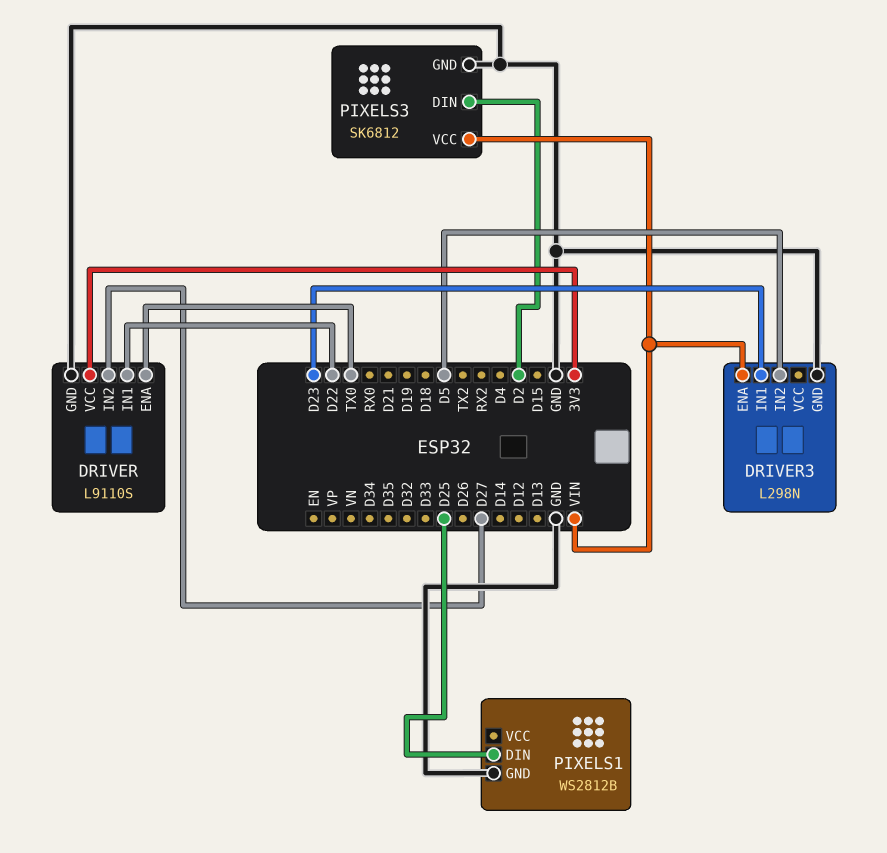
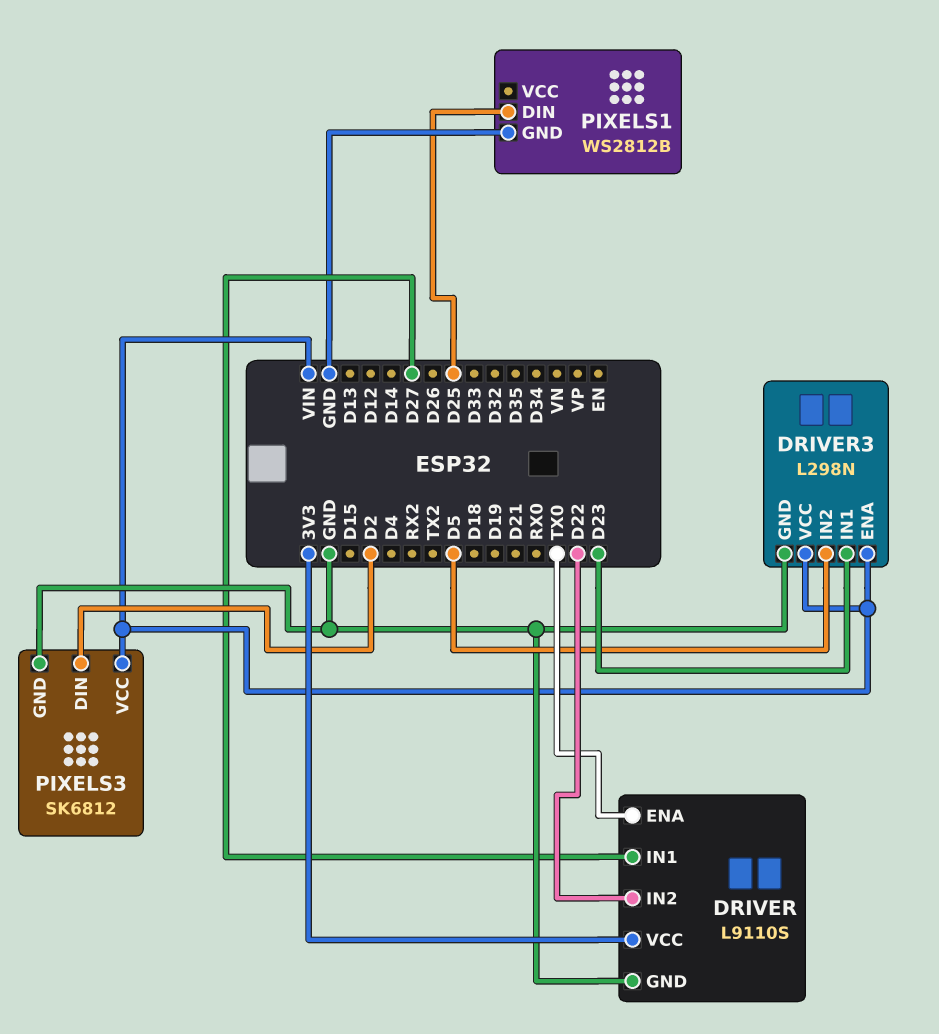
DRIVER pin IN1: D22 -> D27
DRIVER pin IN2: D27 -> D22
DRIVER3 pin VCC: none -> VIN

